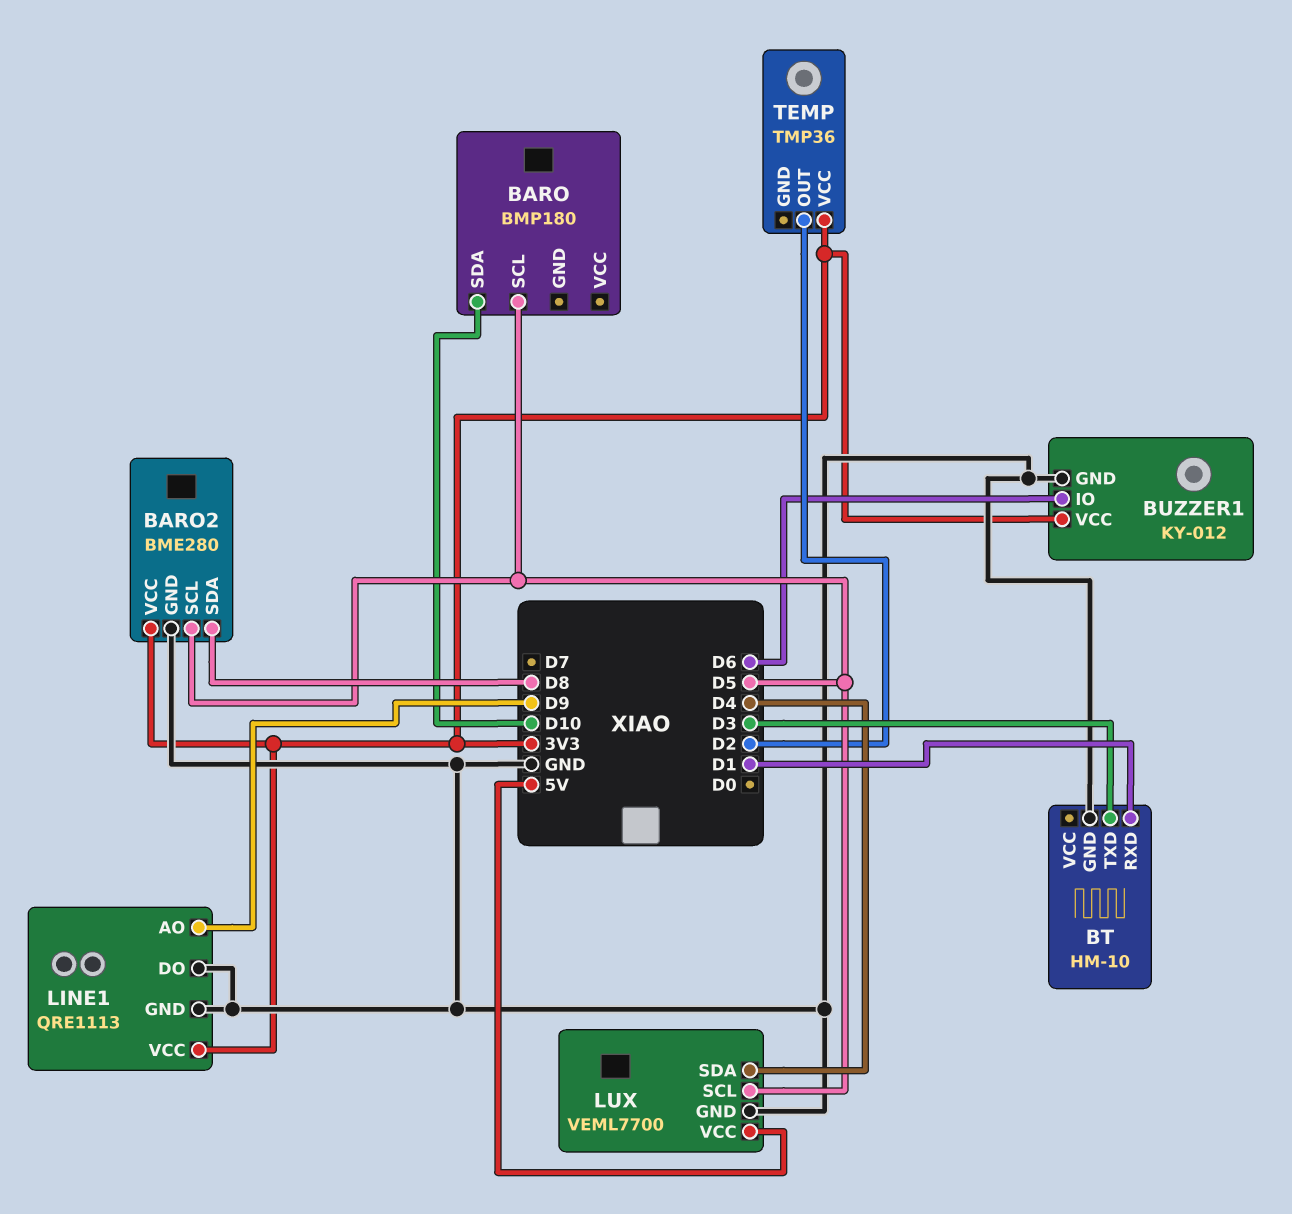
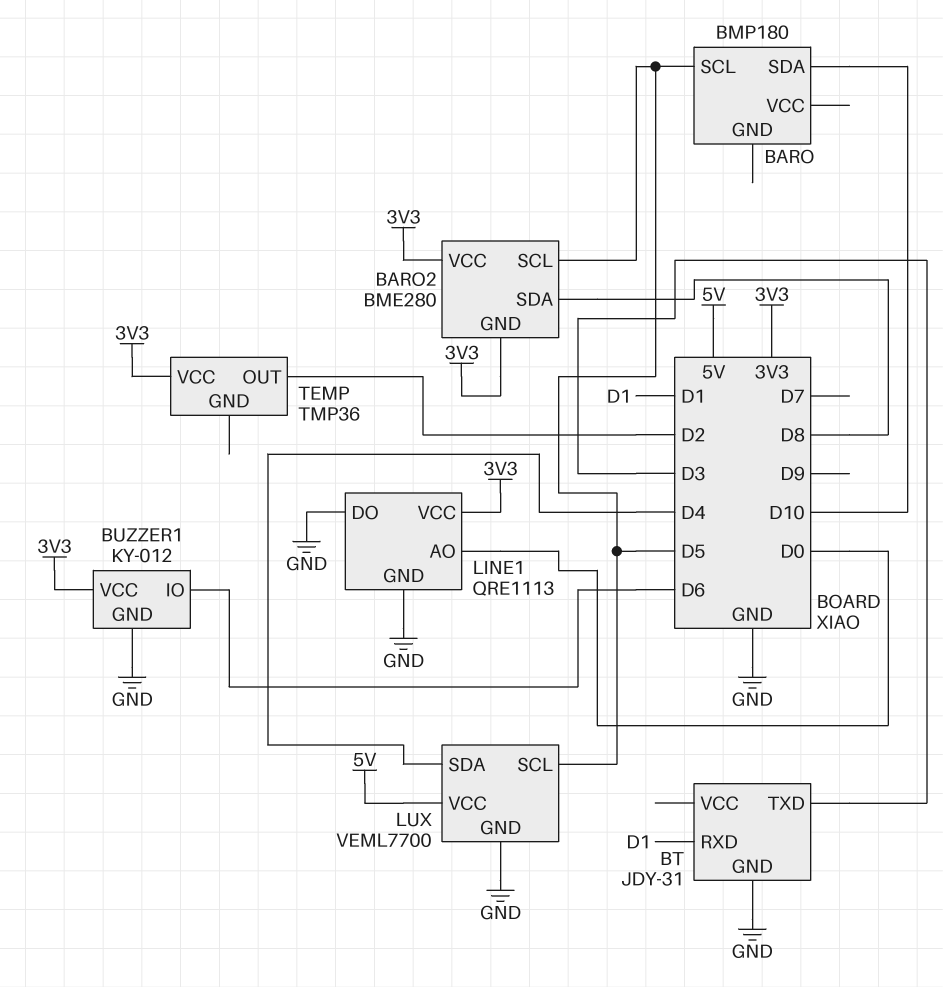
BARO2 pin GND: GND -> 3V3
BT: HM-10 -> JDY-31
LINE1 pin AO: D9 -> D0

